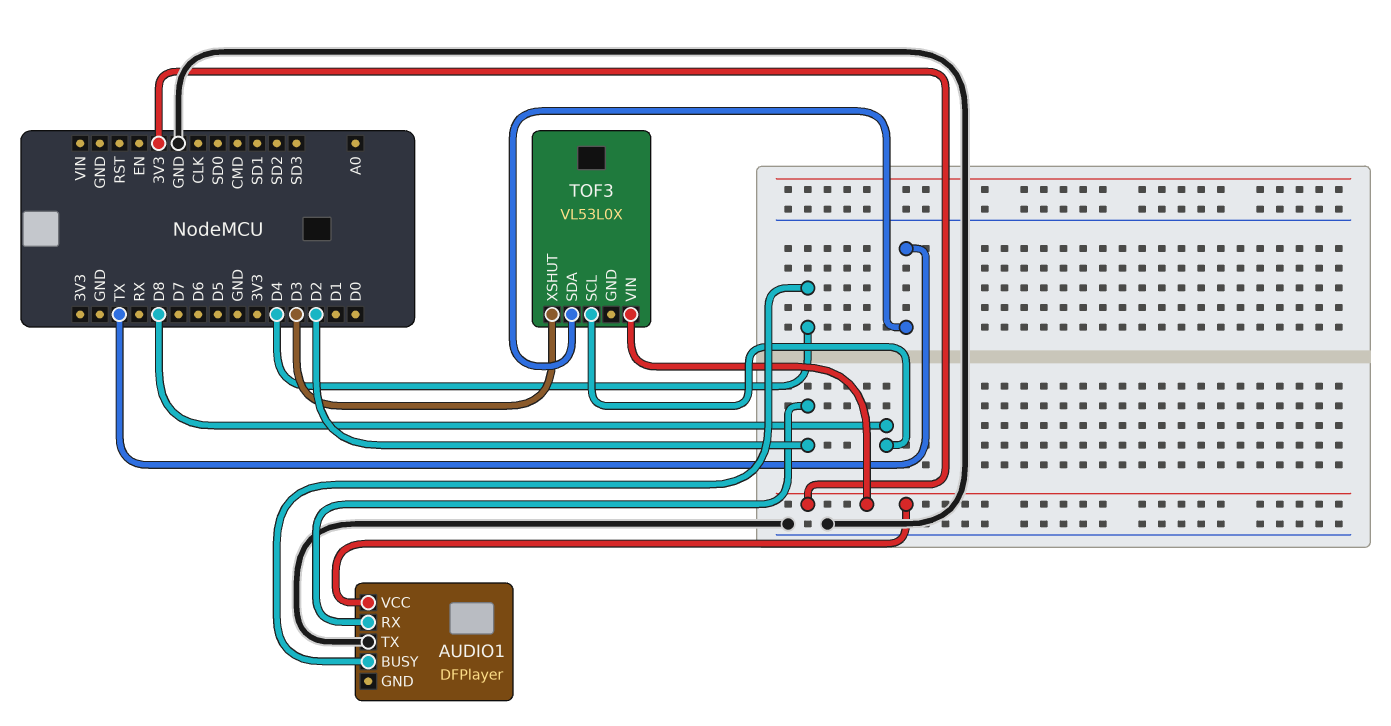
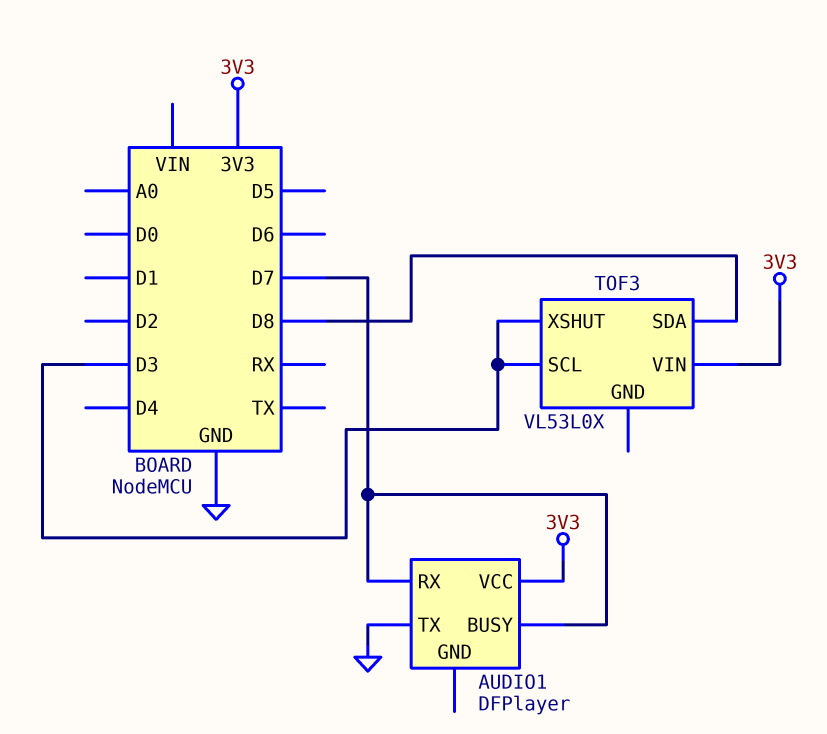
AUDIO1 pin BUSY: D4 -> D7
AUDIO1 pin RX: D2 -> D7
TOF3 pin SCL: D8 -> D3
TOF3 pin SDA: TX -> D8

